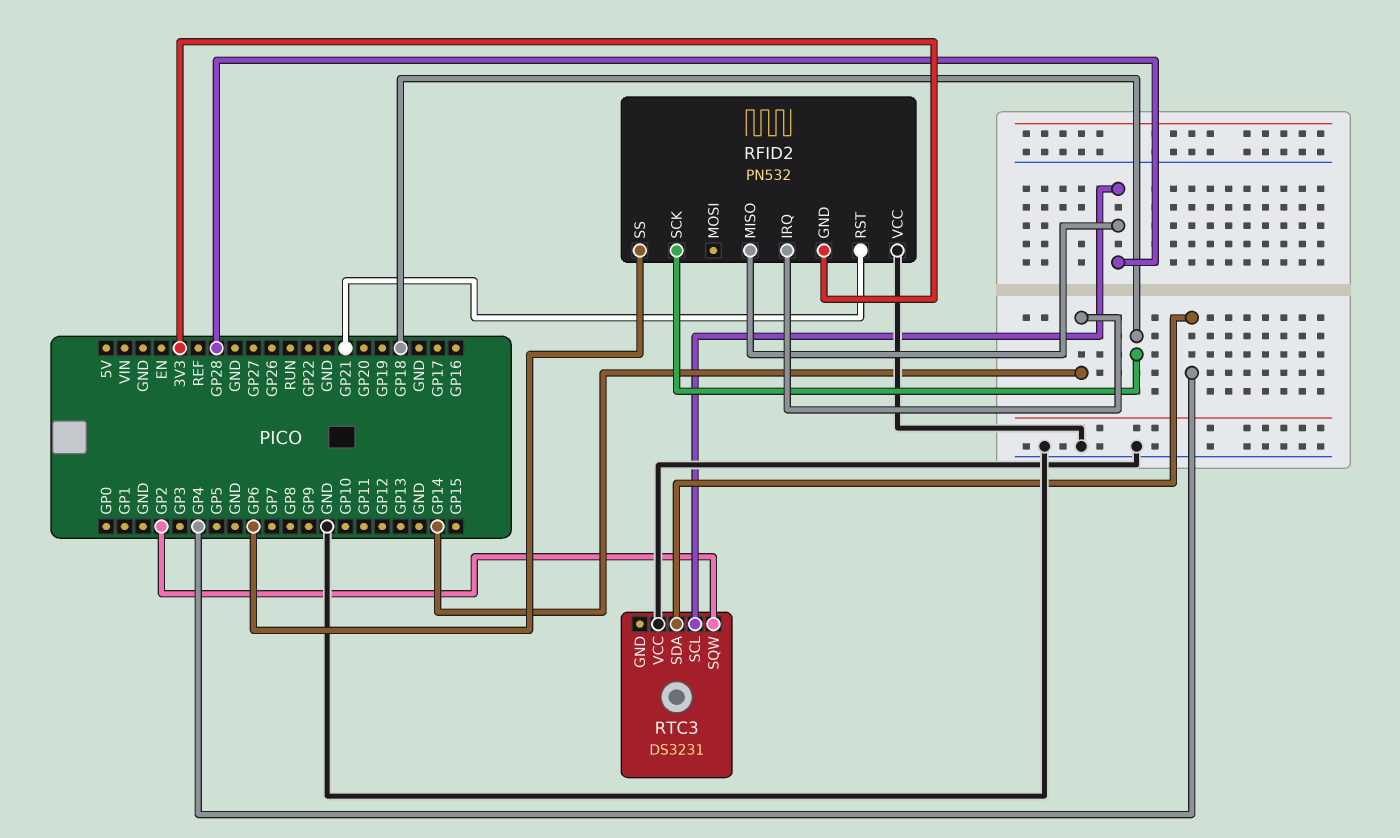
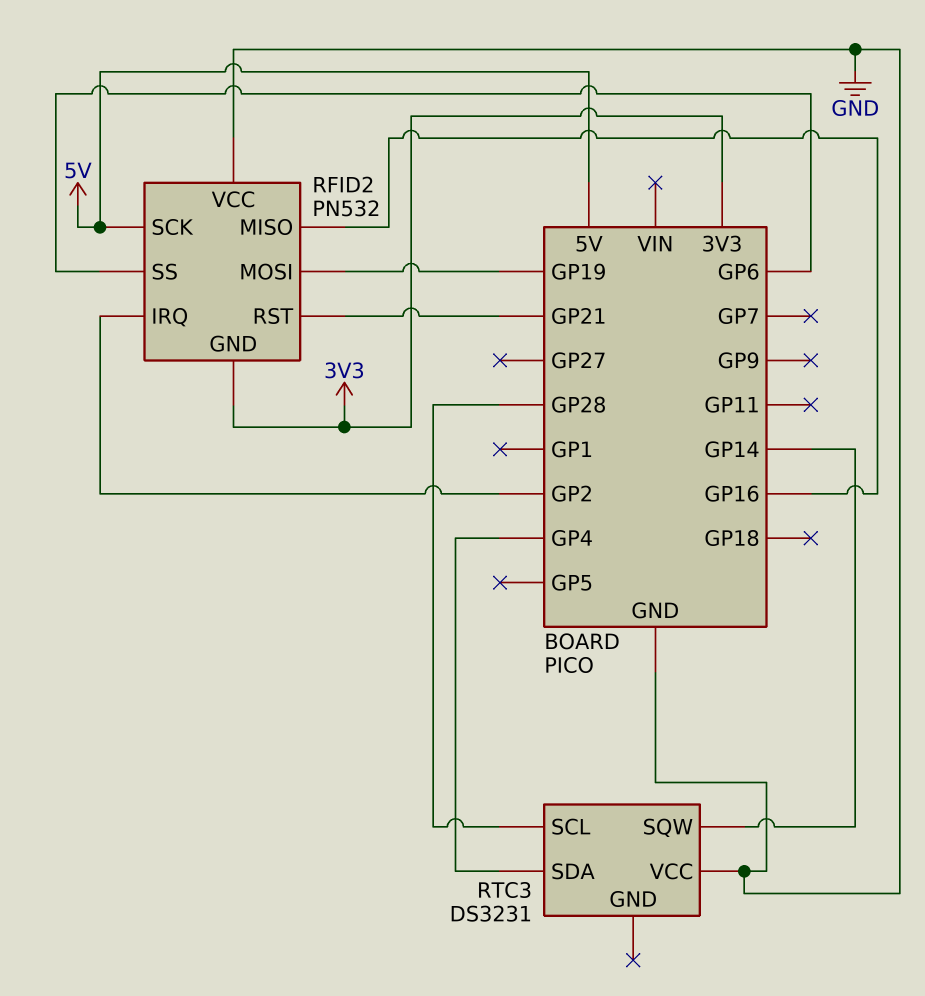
RFID2 pin IRQ: GP14 -> GP2
RFID2 pin MISO: GP28 -> GP16
RFID2 pin MOSI: none -> GP19
RFID2 pin SCK: GP18 -> 5V
RTC3 pin SQW: GP2 -> GP14

